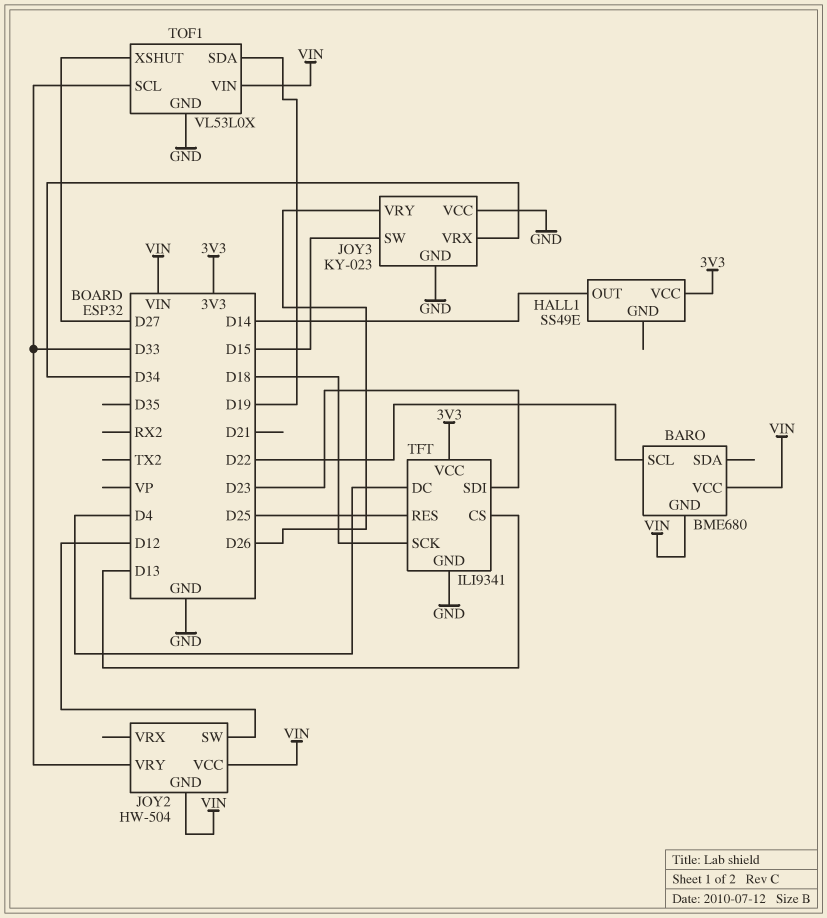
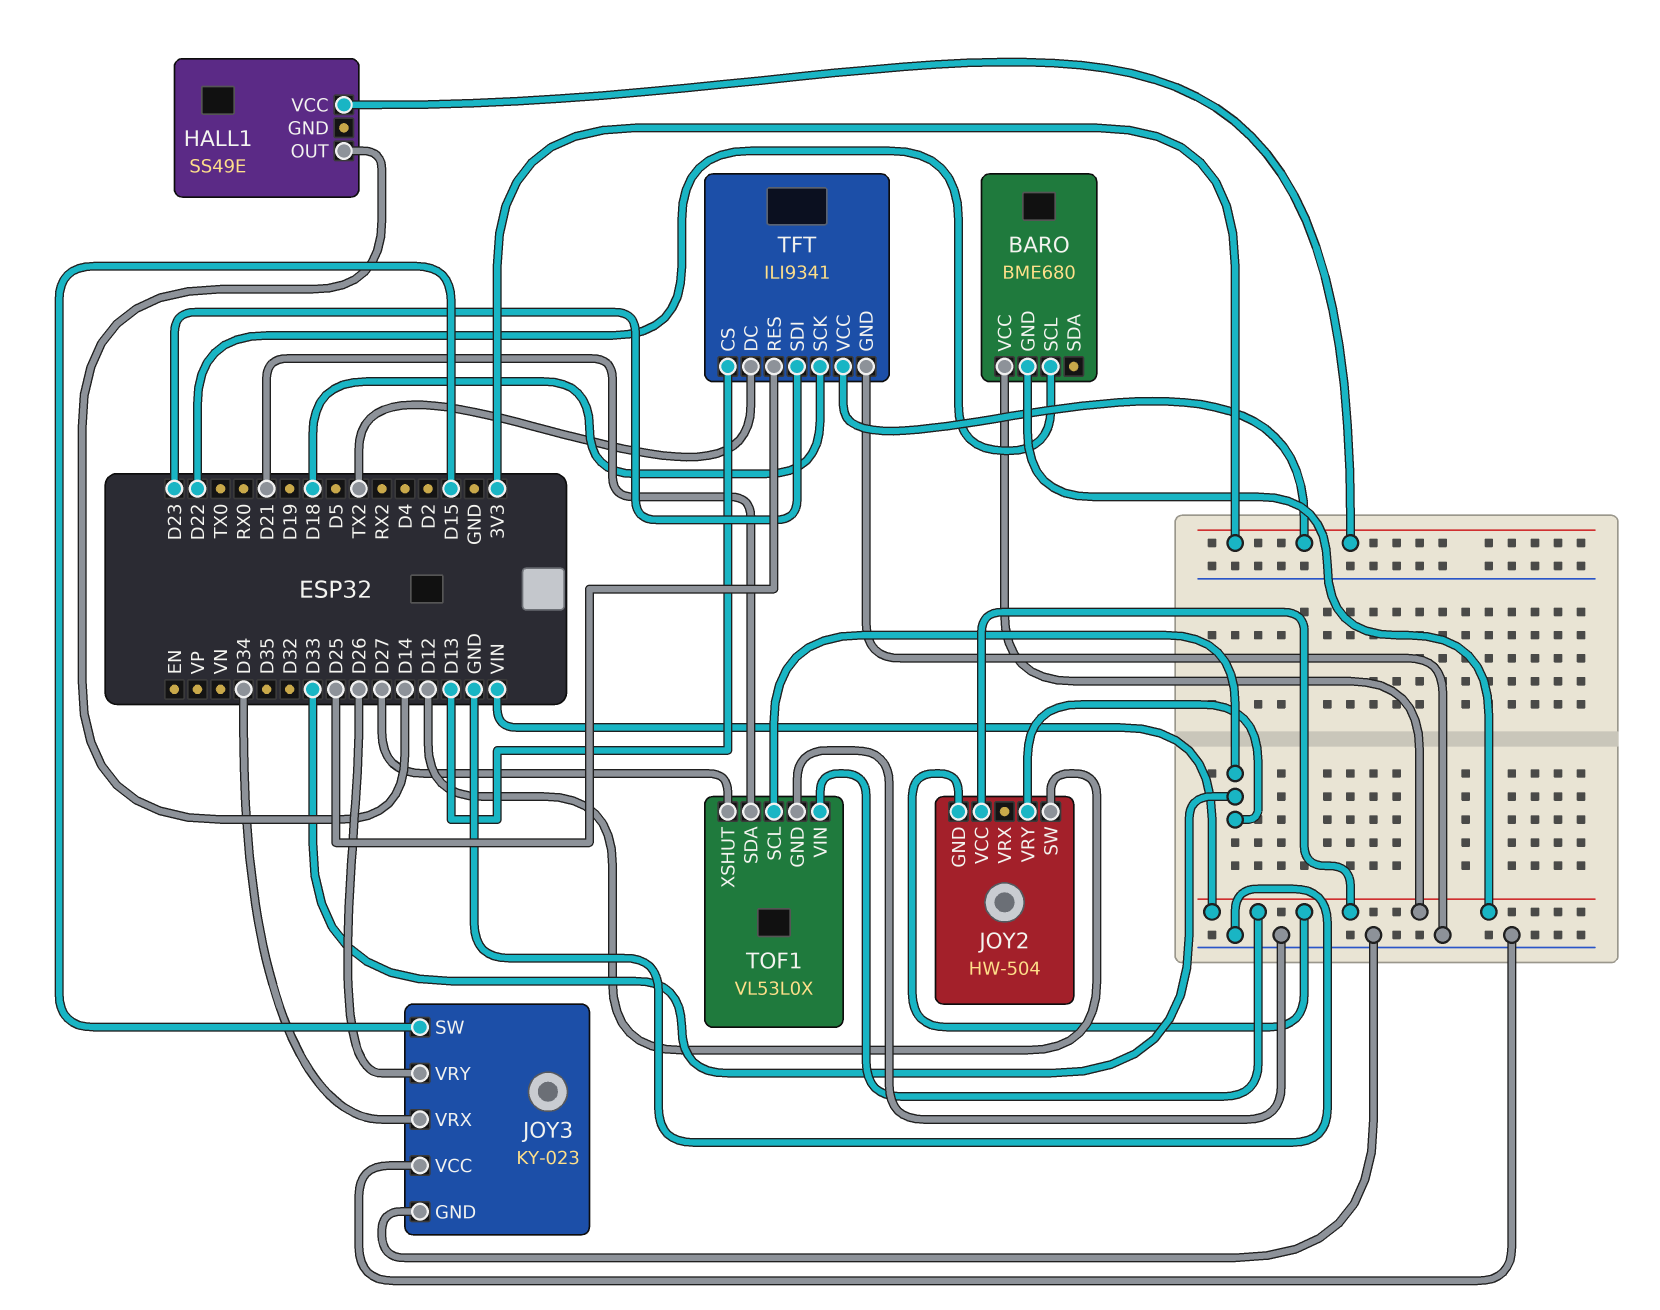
TFT pin DC: D4 -> TX2
TOF1 pin SDA: D19 -> D21

